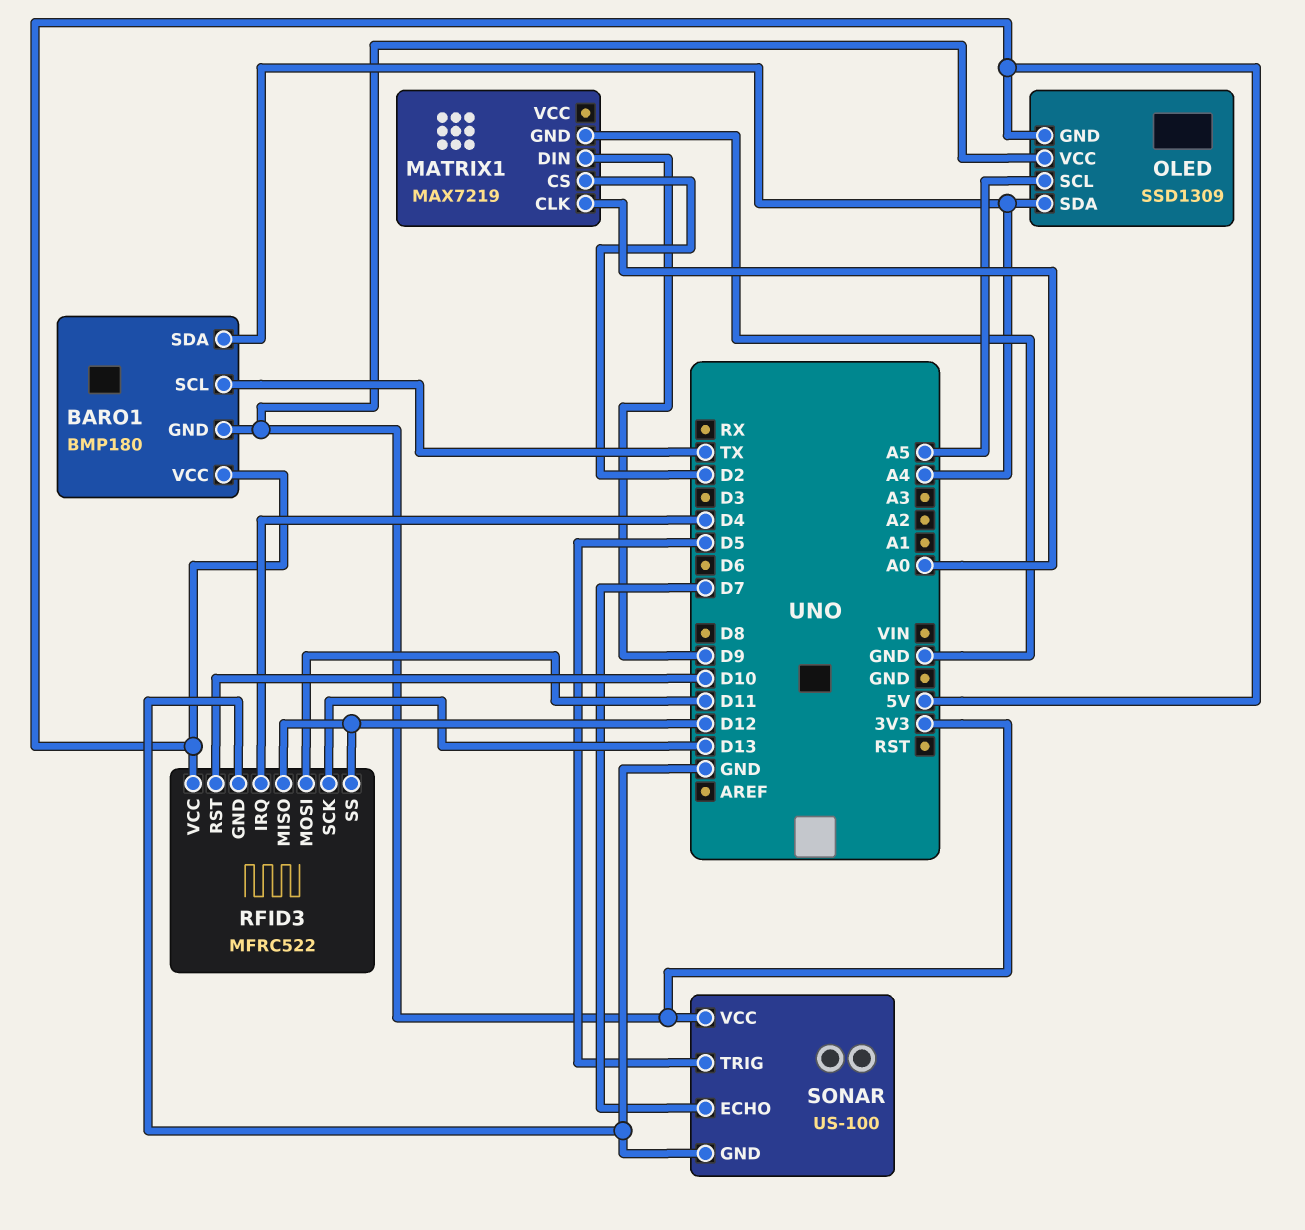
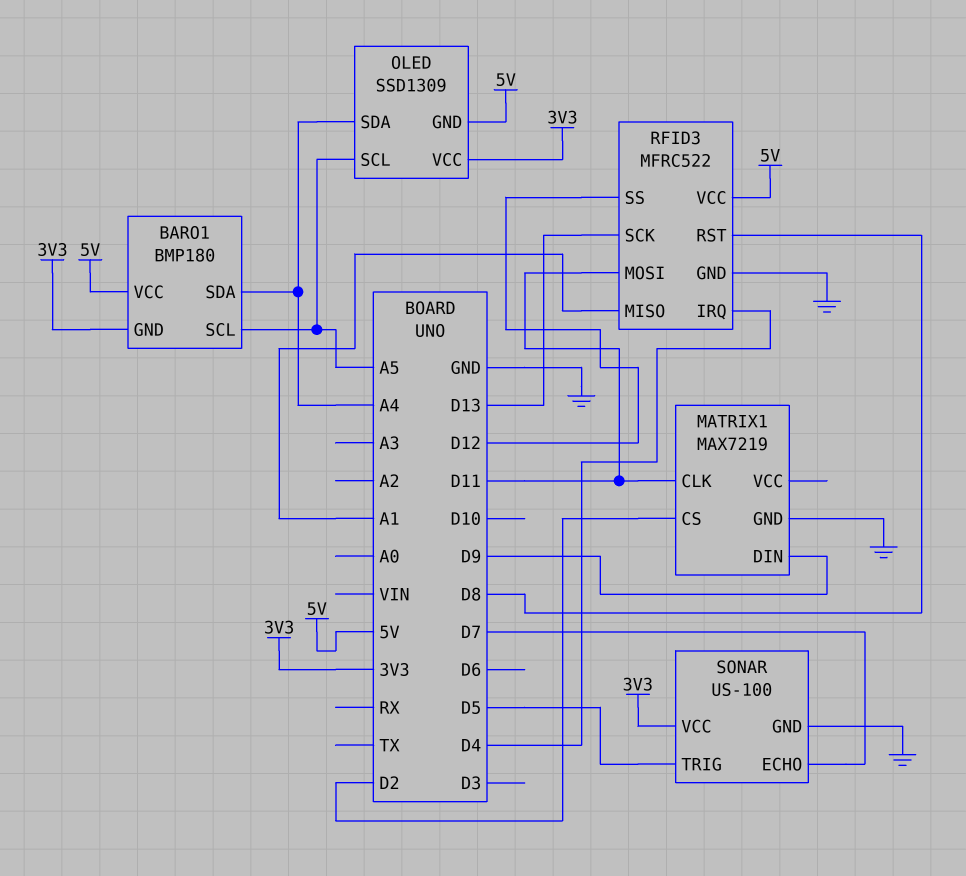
BARO1 pin SCL: TX -> A5
MATRIX1 pin CLK: A0 -> D11
RFID3 pin MISO: D12 -> A1
RFID3 pin RST: D10 -> D8

